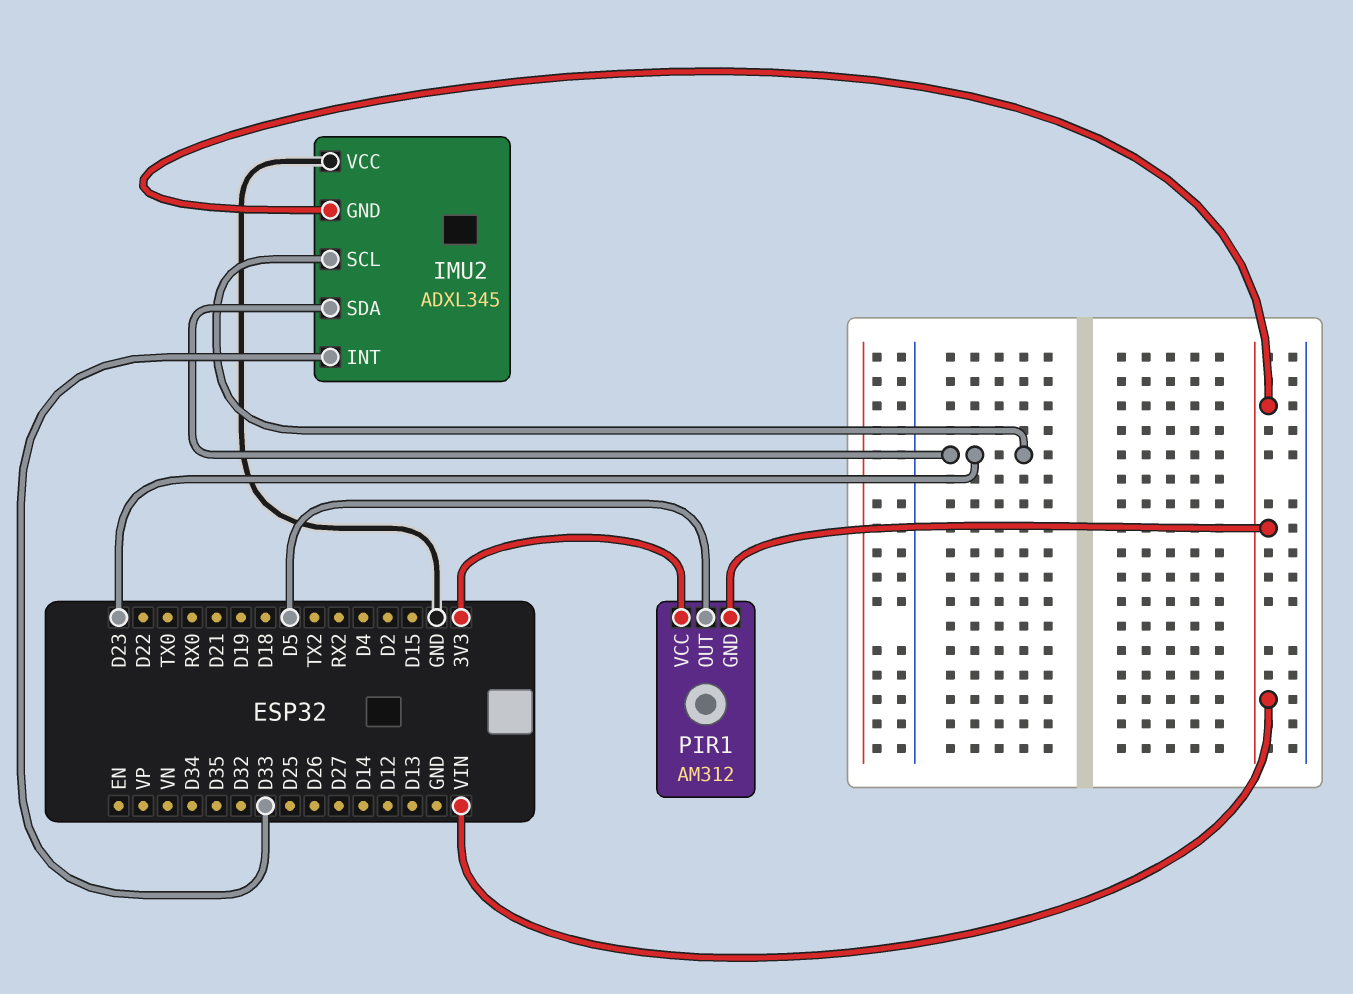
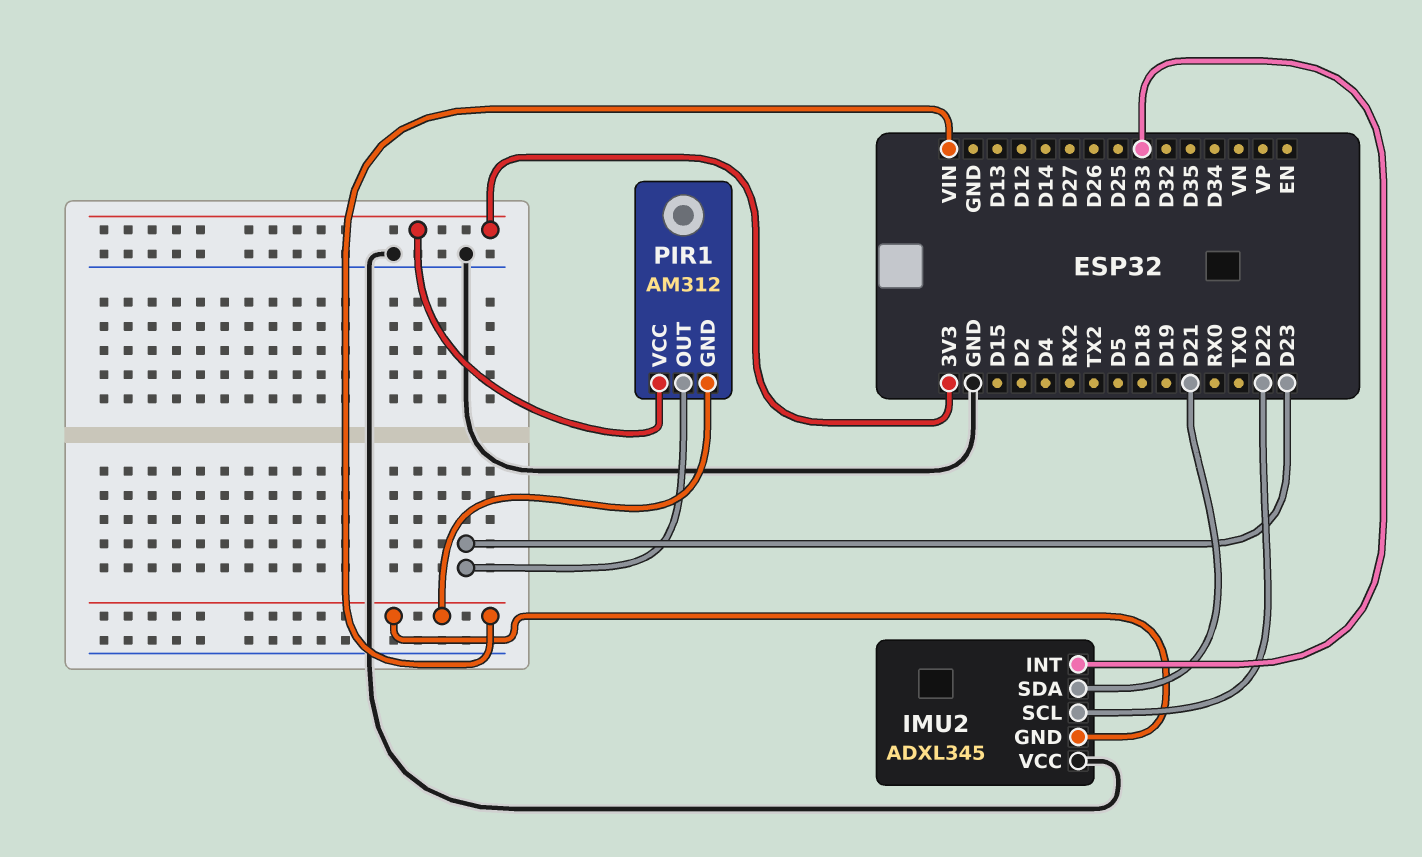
IMU2 pin SCL: D23 -> D22
IMU2 pin SDA: D23 -> D21
PIR1 pin OUT: D5 -> D23

